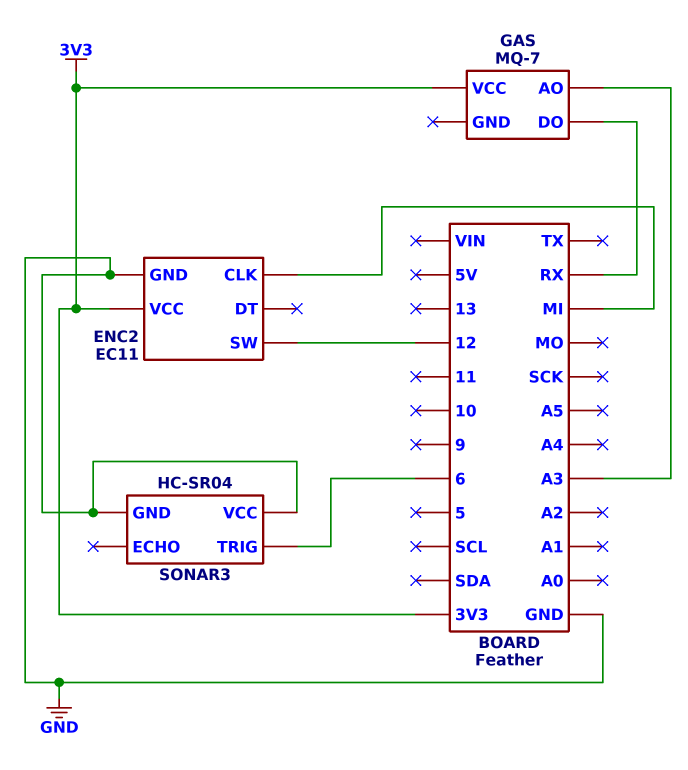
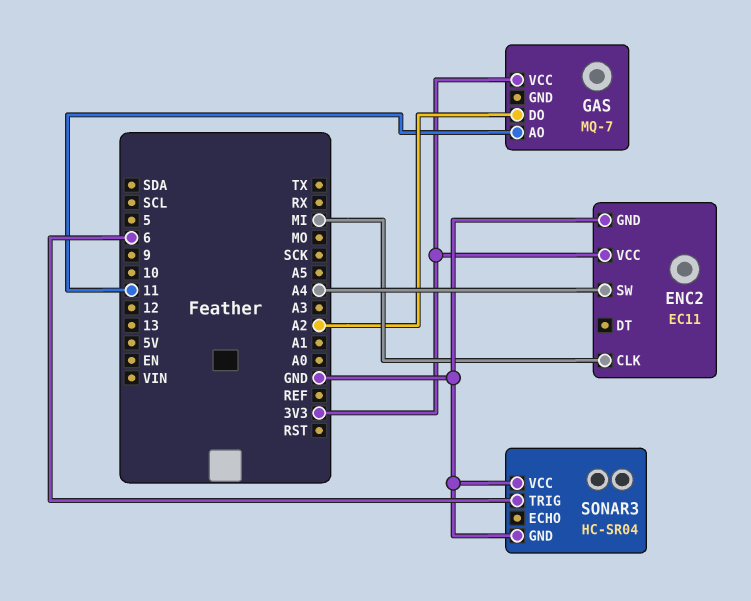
ENC2 pin SW: 12 -> A4
GAS pin AO: A3 -> 11
GAS pin DO: RX -> A2

